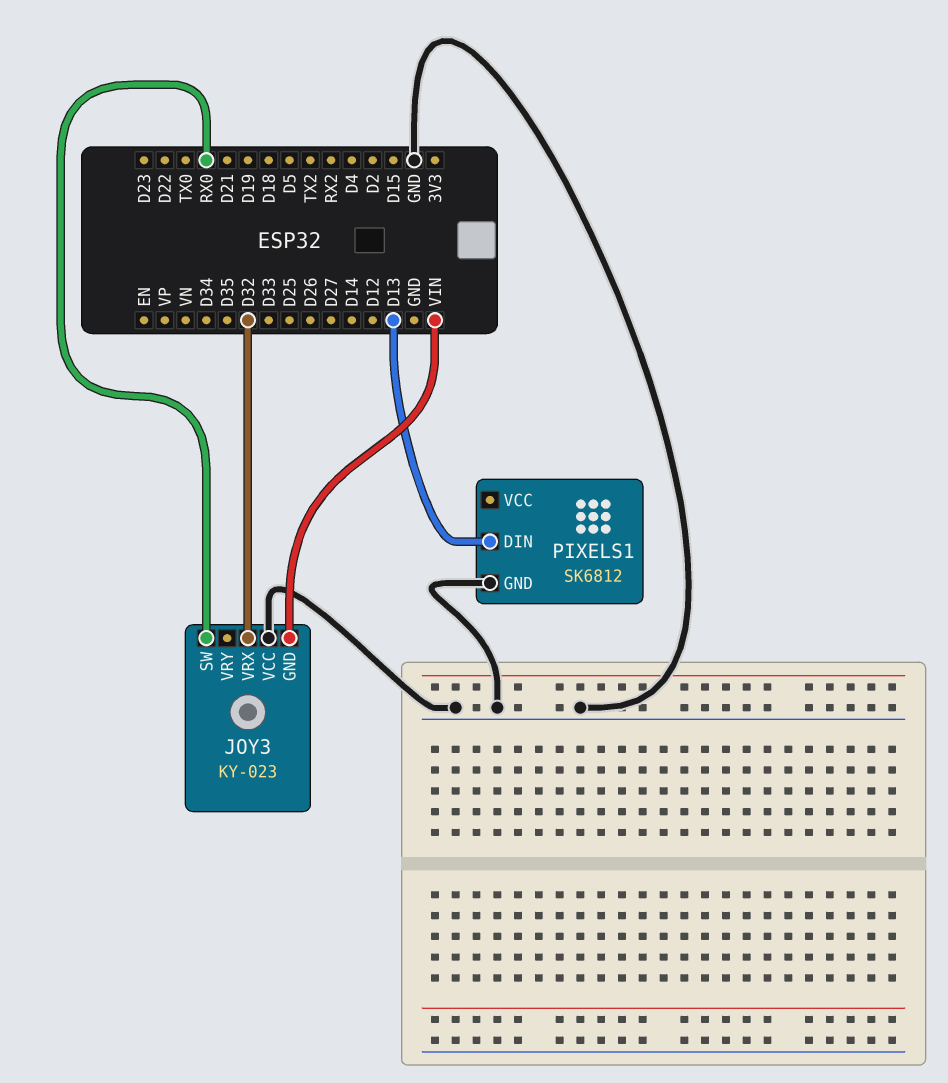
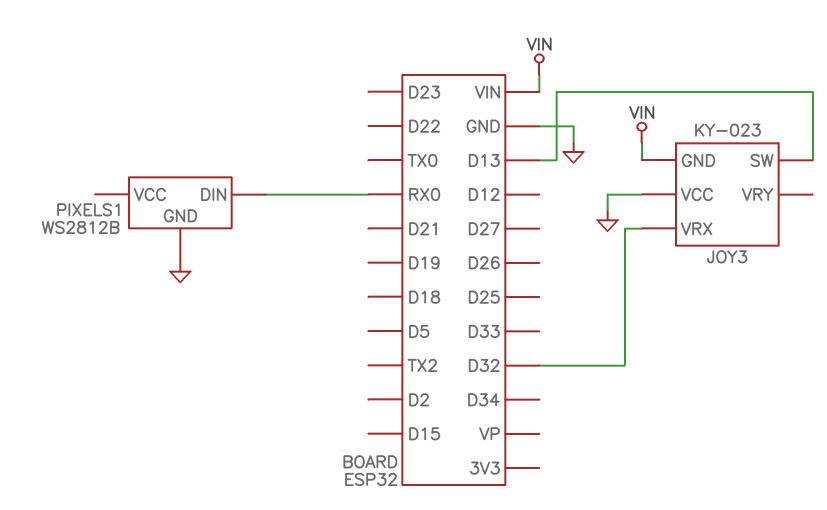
JOY3 pin SW: RX0 -> D13
PIXELS1: SK6812 -> WS2812B
PIXELS1 pin DIN: D13 -> RX0

